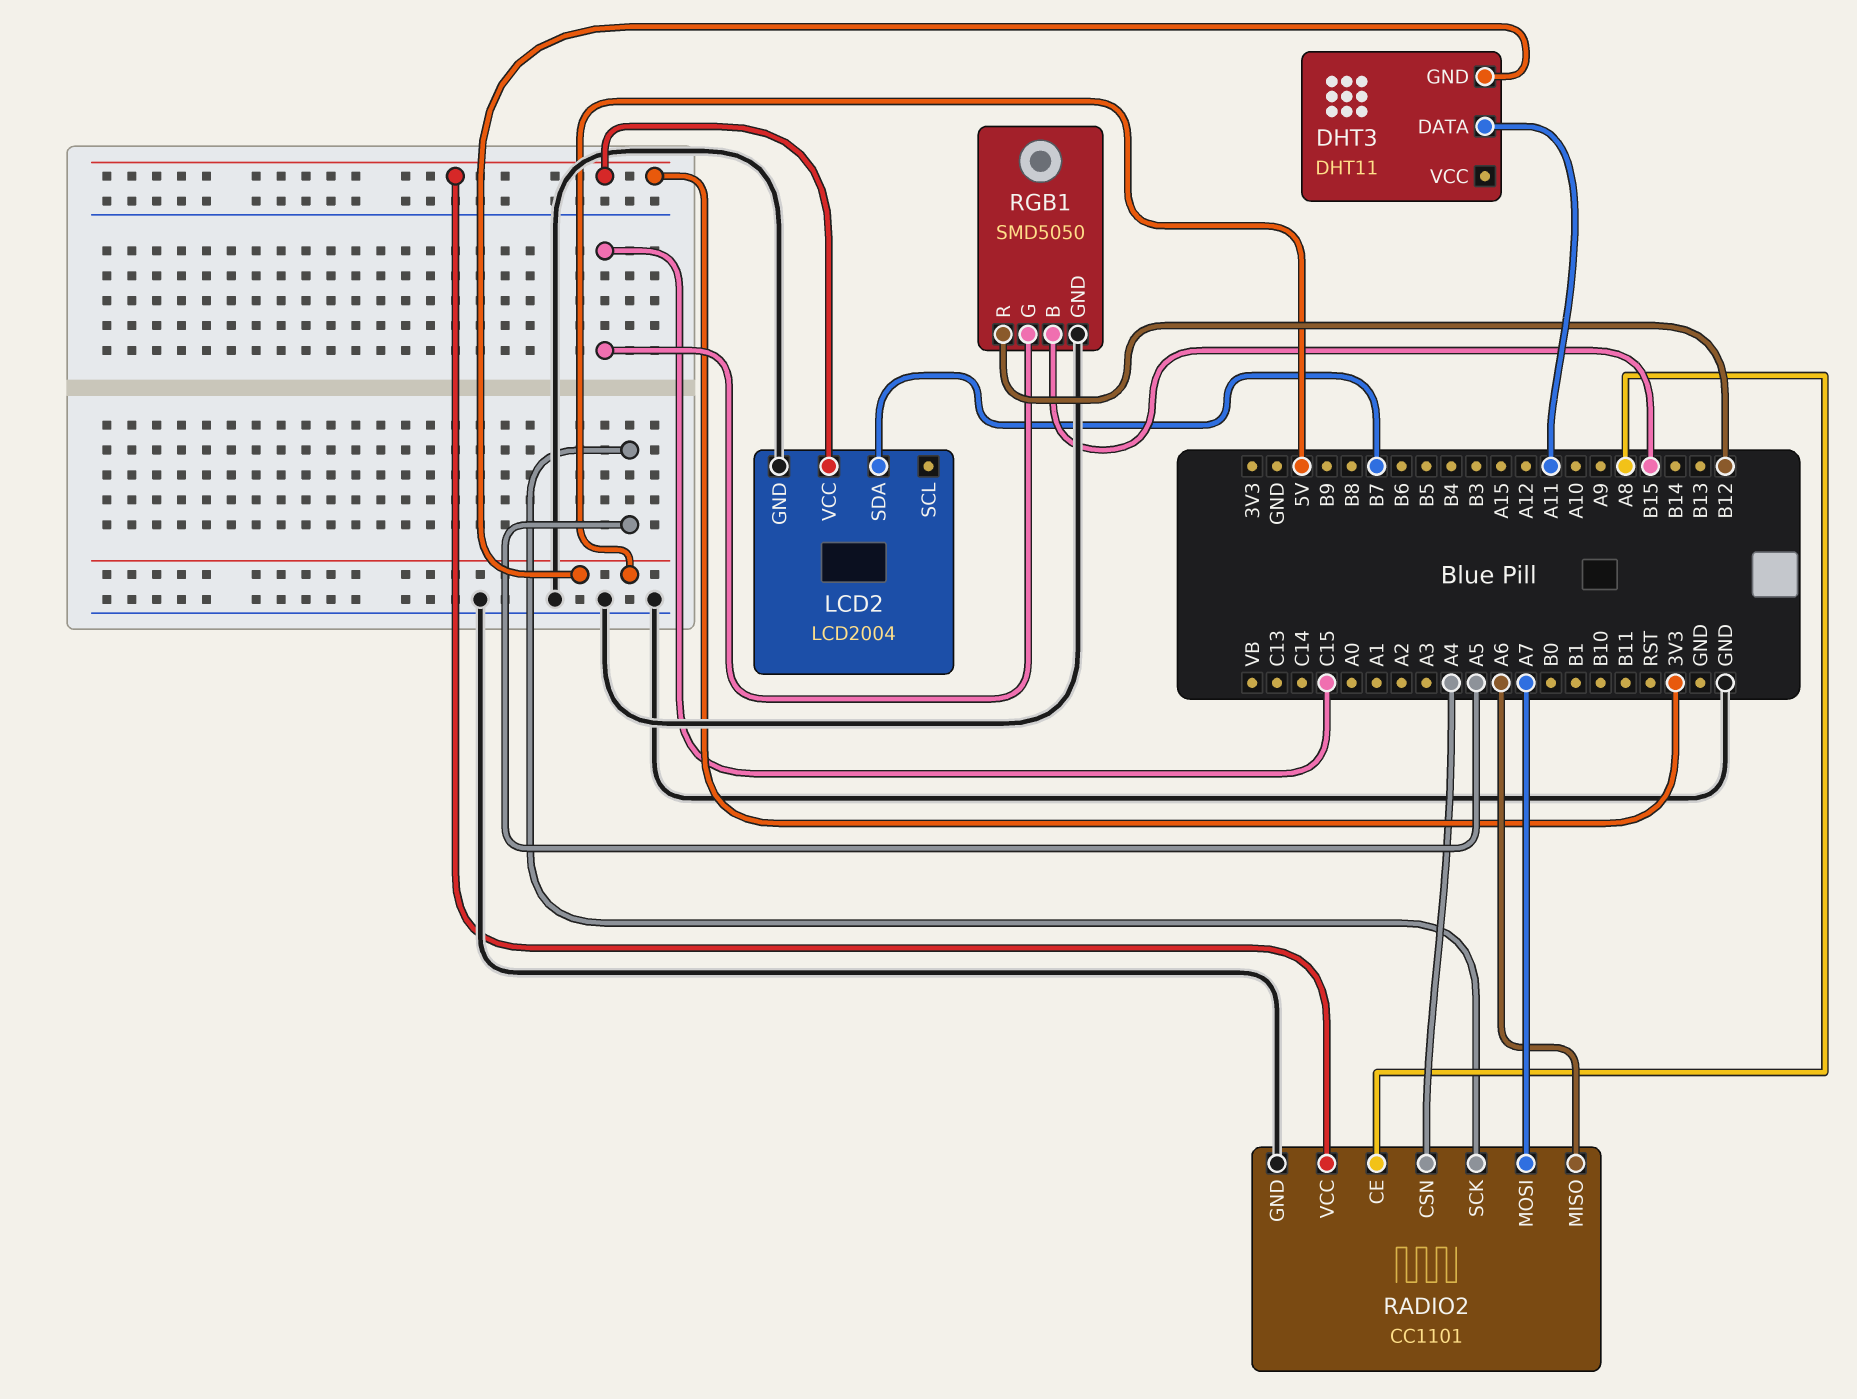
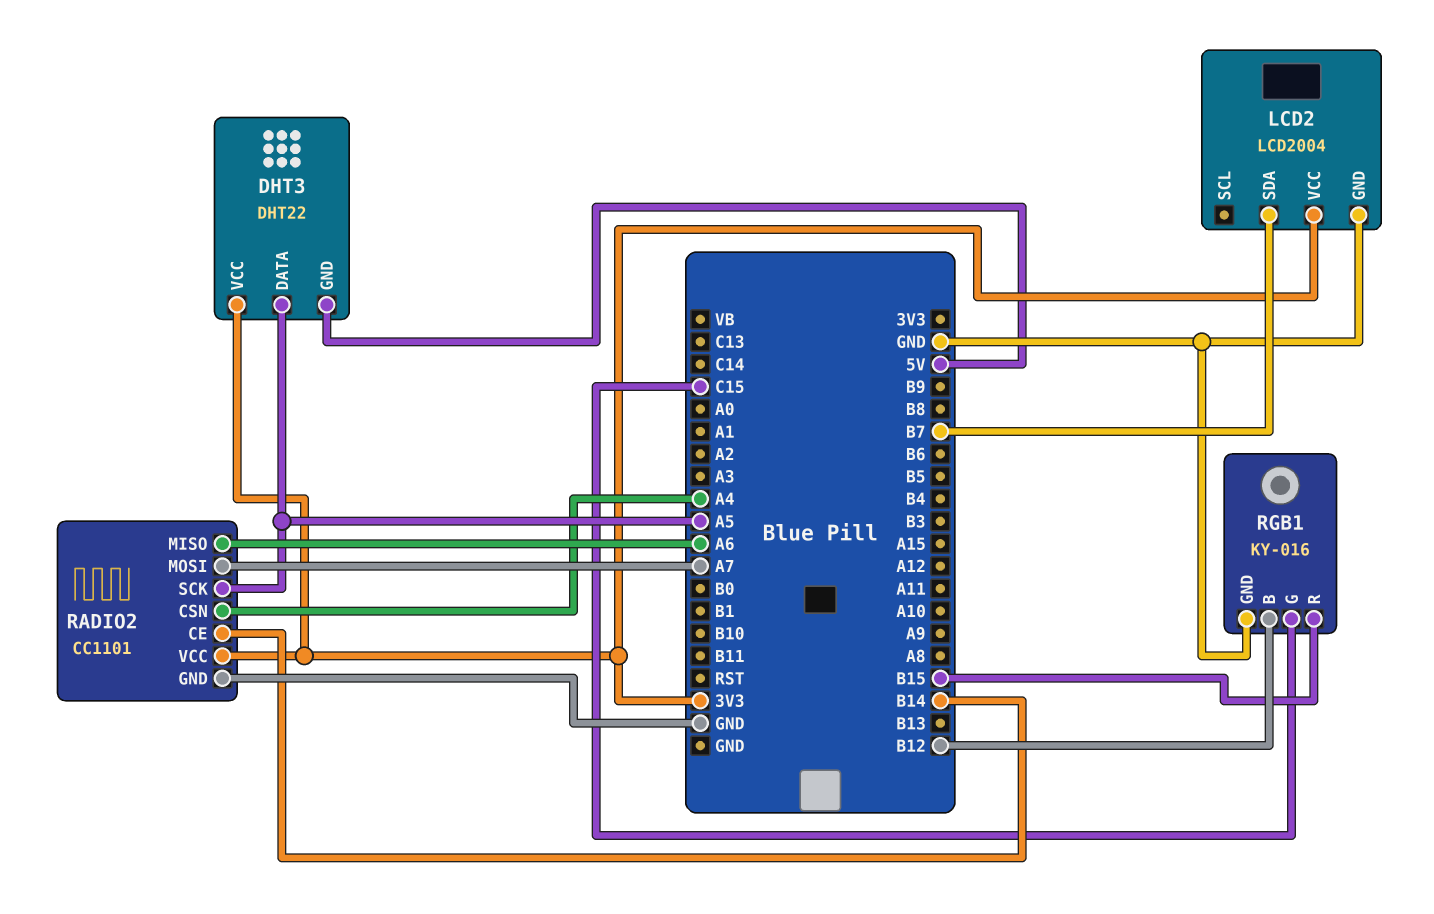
DHT3: DHT11 -> DHT22
DHT3 pin DATA: A11 -> A5
DHT3 pin VCC: none -> 3V3
RADIO2 pin CE: A8 -> B14
RGB1: SMD5050 -> KY-016
RGB1 pin B: B15 -> B12
RGB1 pin R: B12 -> B15

